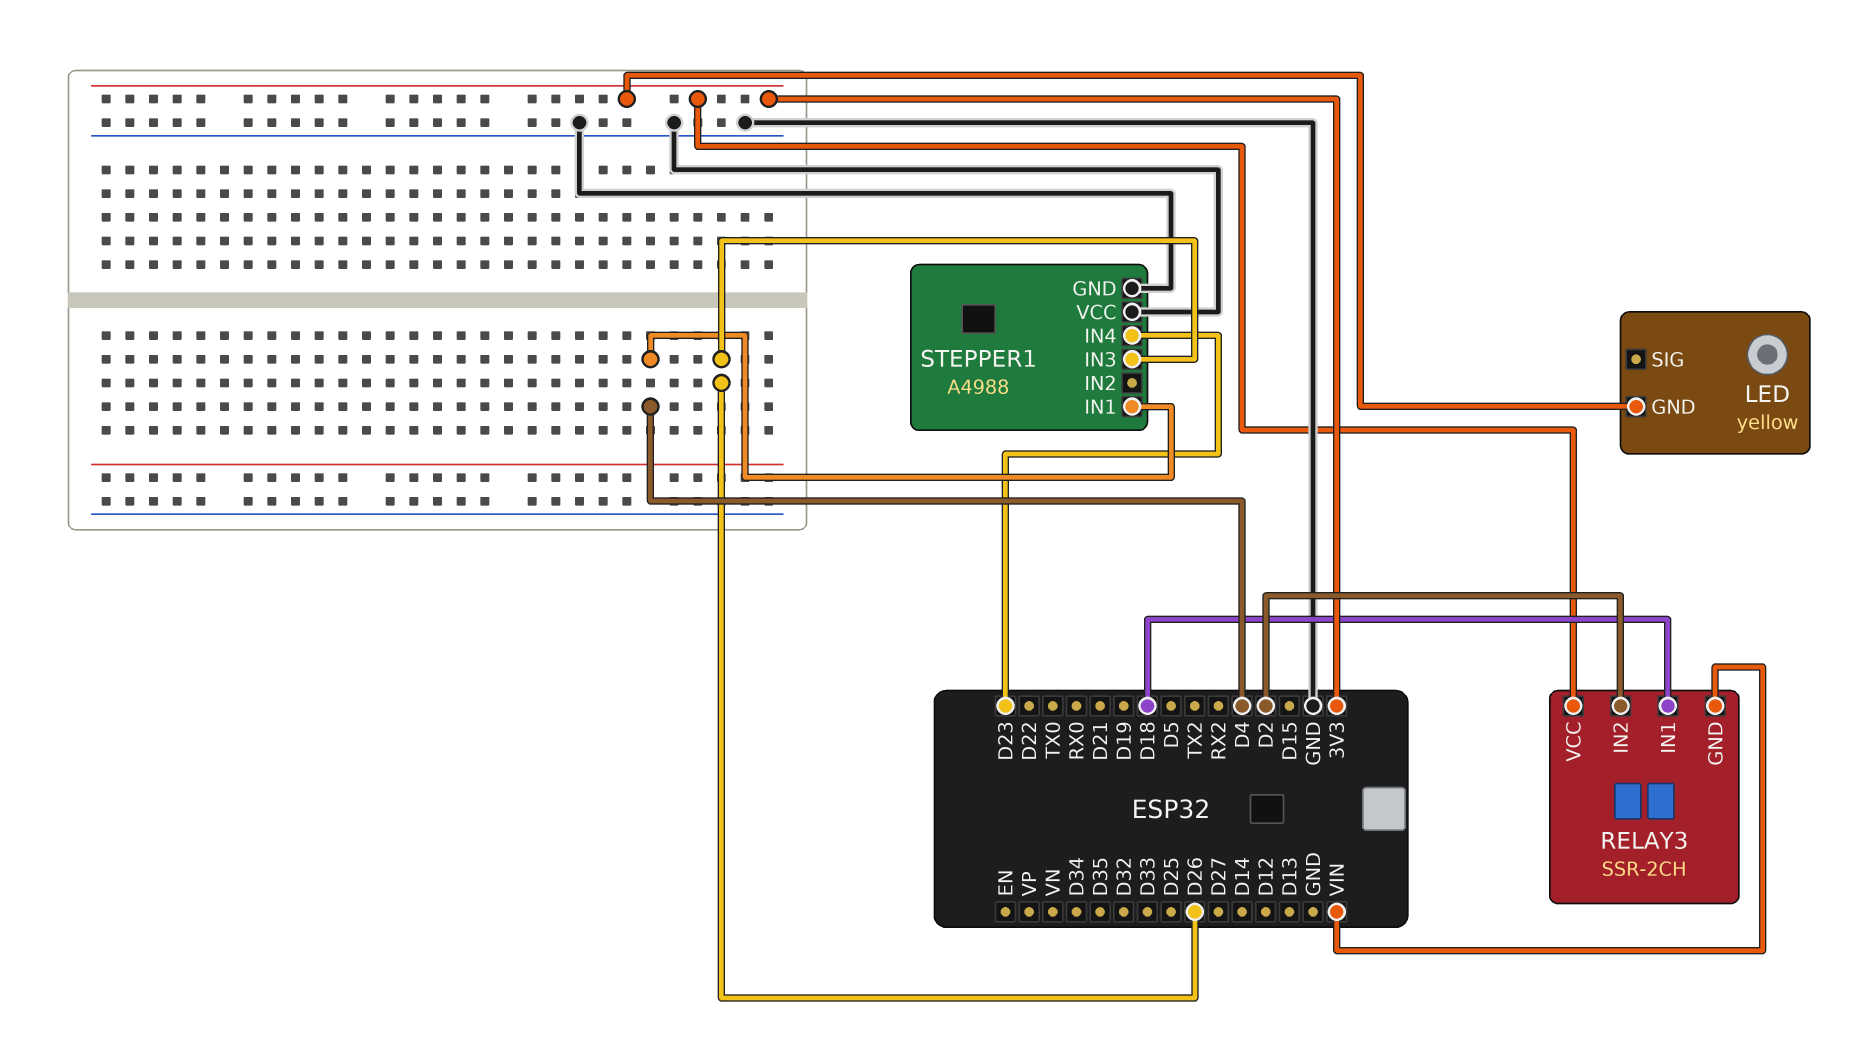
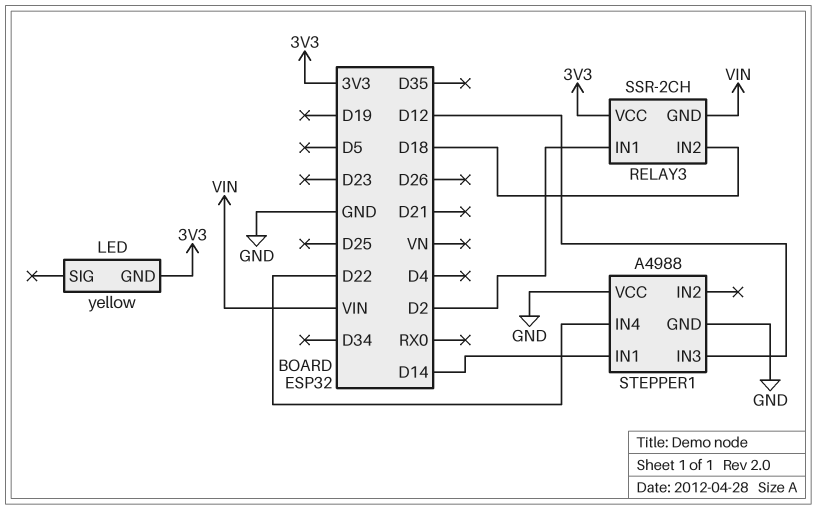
RELAY3 pin IN1: D18 -> D2
RELAY3 pin IN2: D2 -> D18
STEPPER1 pin IN1: D4 -> D14
STEPPER1 pin IN3: D26 -> D12
STEPPER1 pin IN4: D23 -> D22

